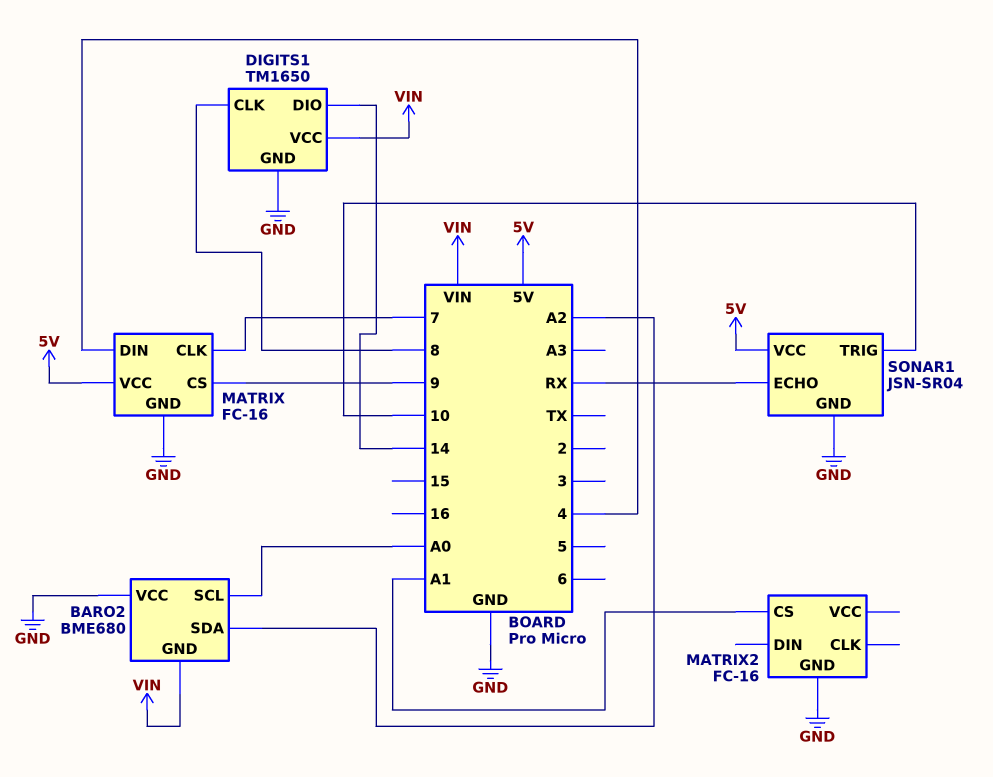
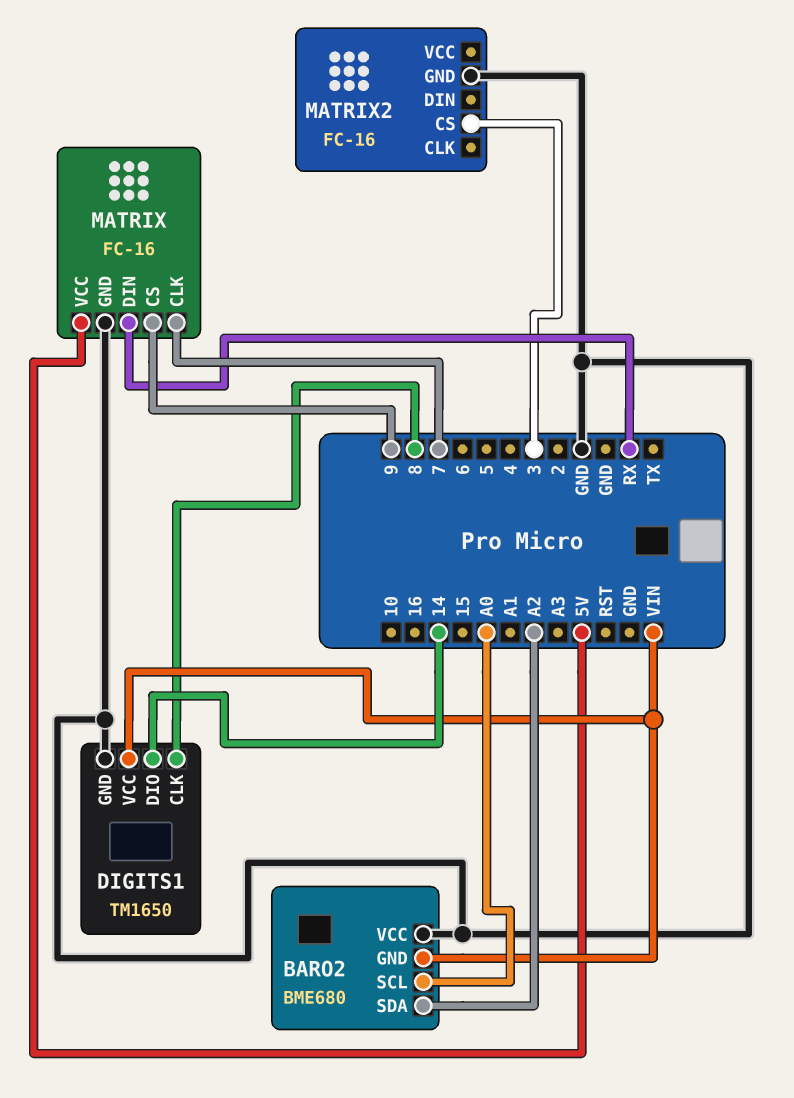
MATRIX pin DIN: 4 -> RX
MATRIX2 pin CS: A1 -> 3
SONAR1: JSN-SR04 -> none
SONAR1 pin ECHO: RX -> none
SONAR1 pin GND: GND -> none
SONAR1 pin TRIG: 10 -> none
SONAR1 pin VCC: 5V -> none

